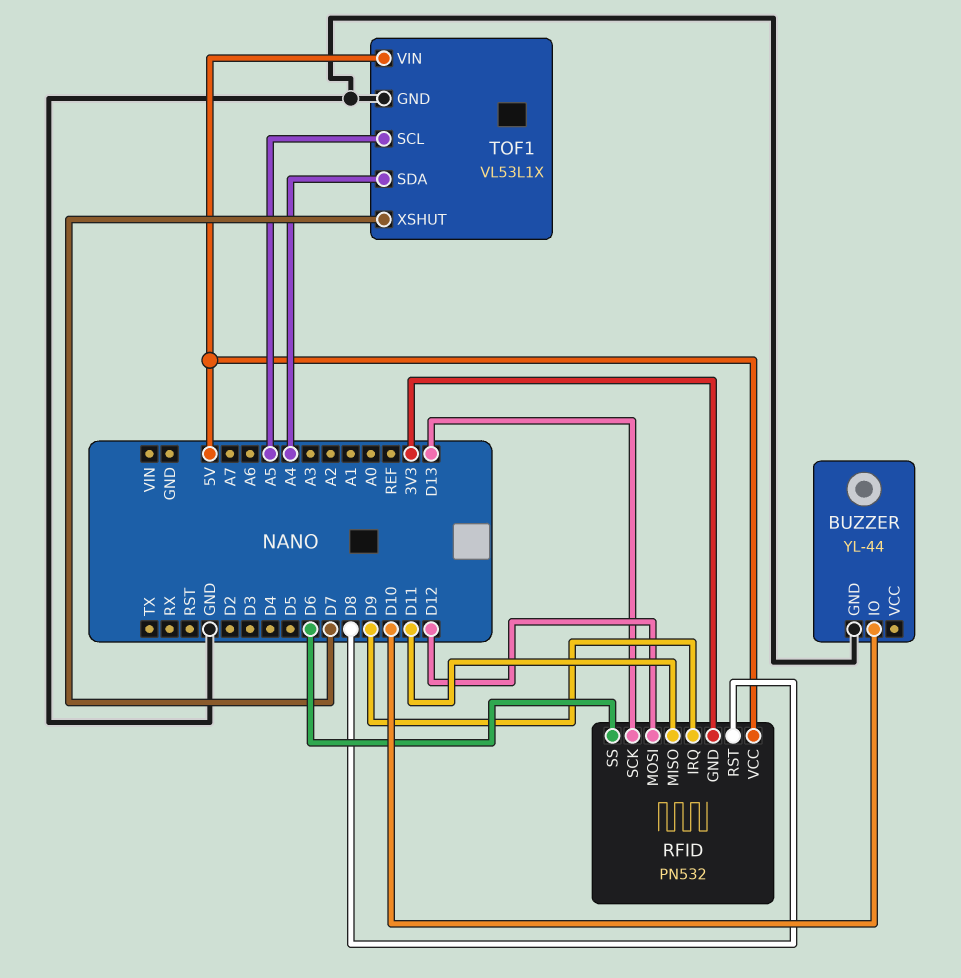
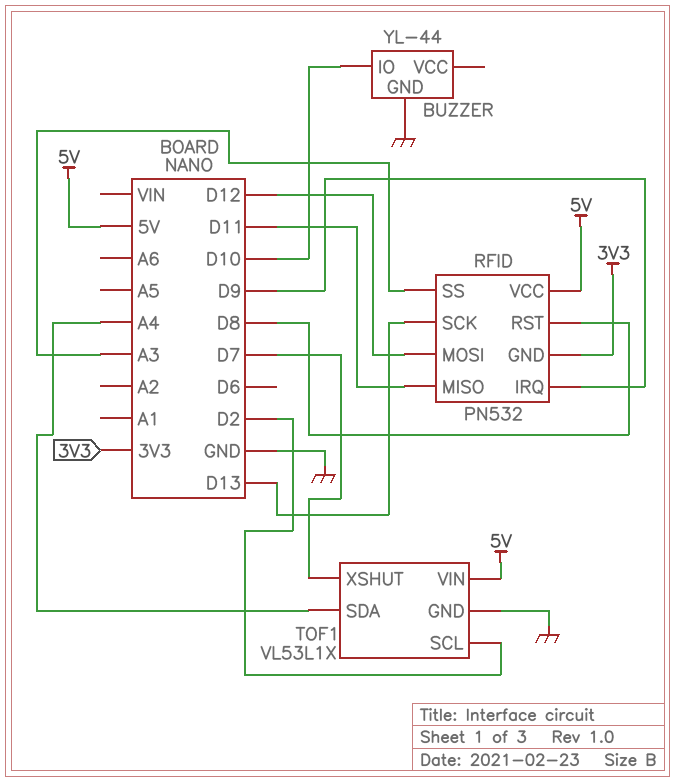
RFID pin SS: D6 -> A3
TOF1 pin SCL: A5 -> D2

